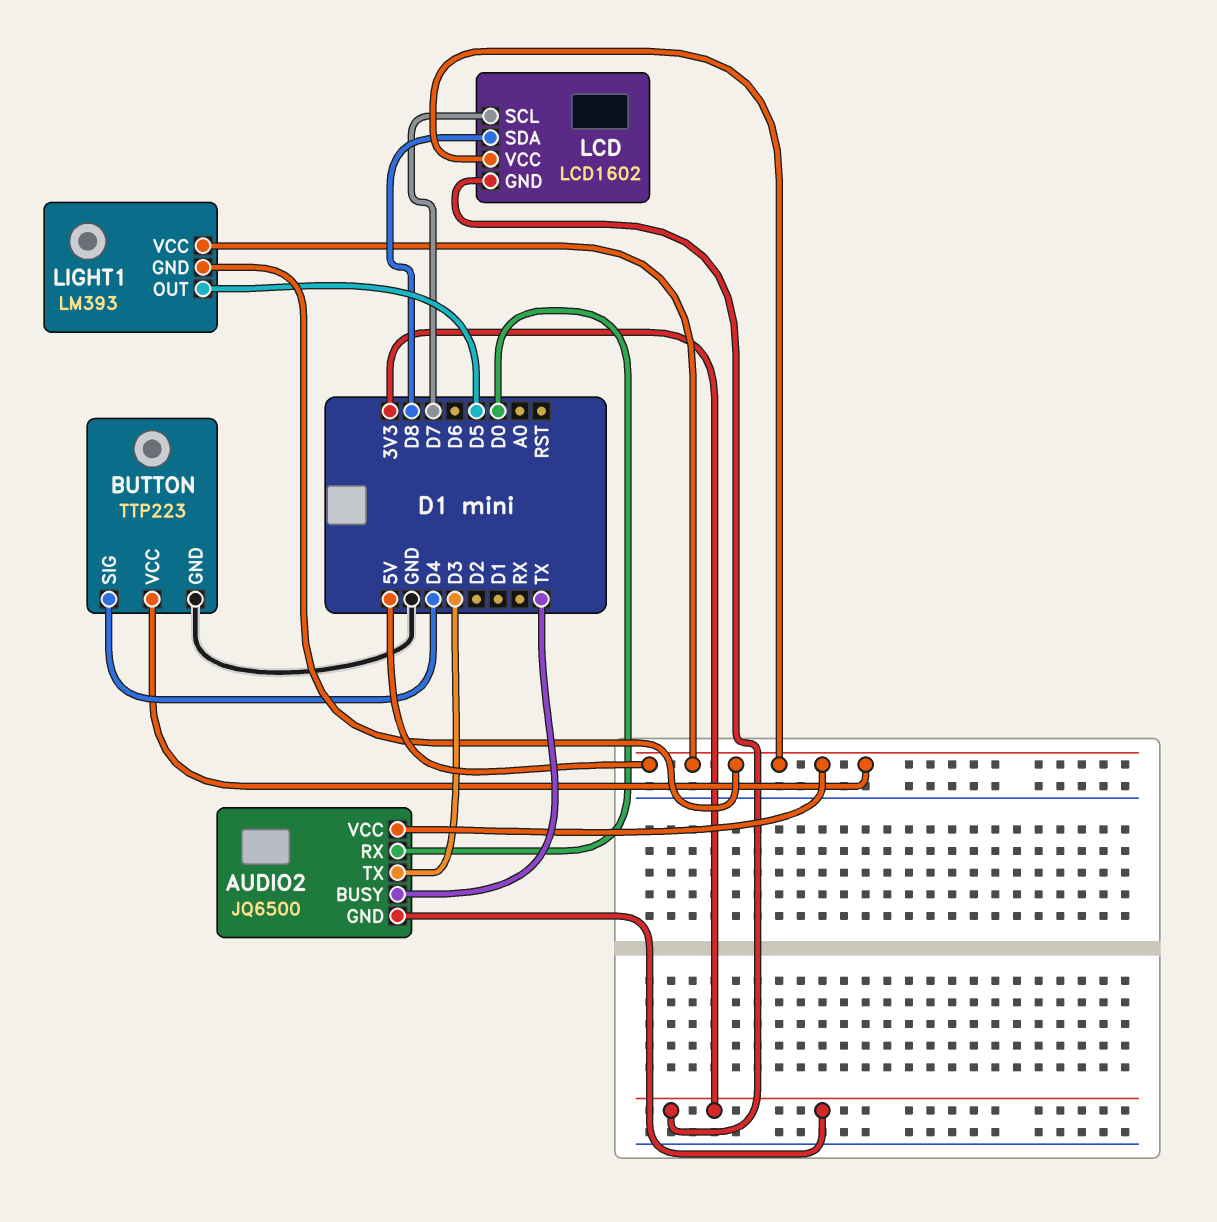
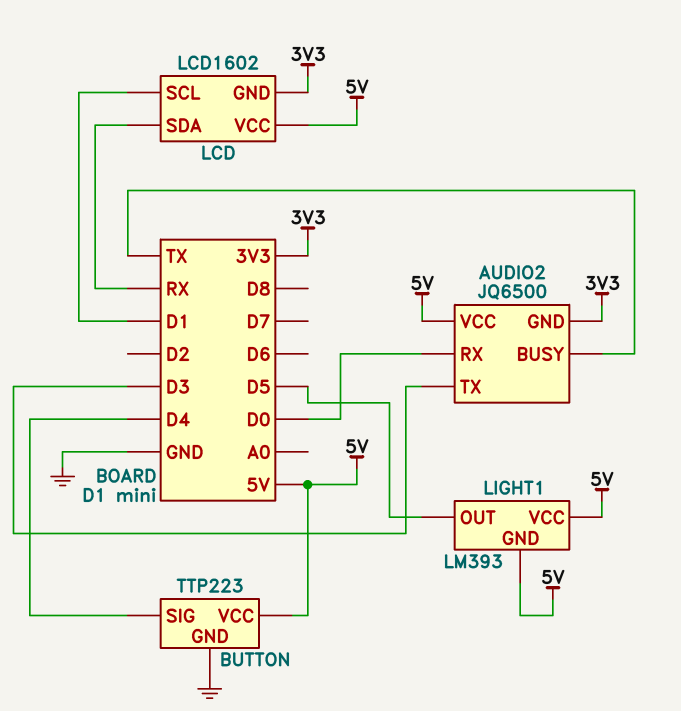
LCD pin SCL: D7 -> D1
LCD pin SDA: D8 -> RX

